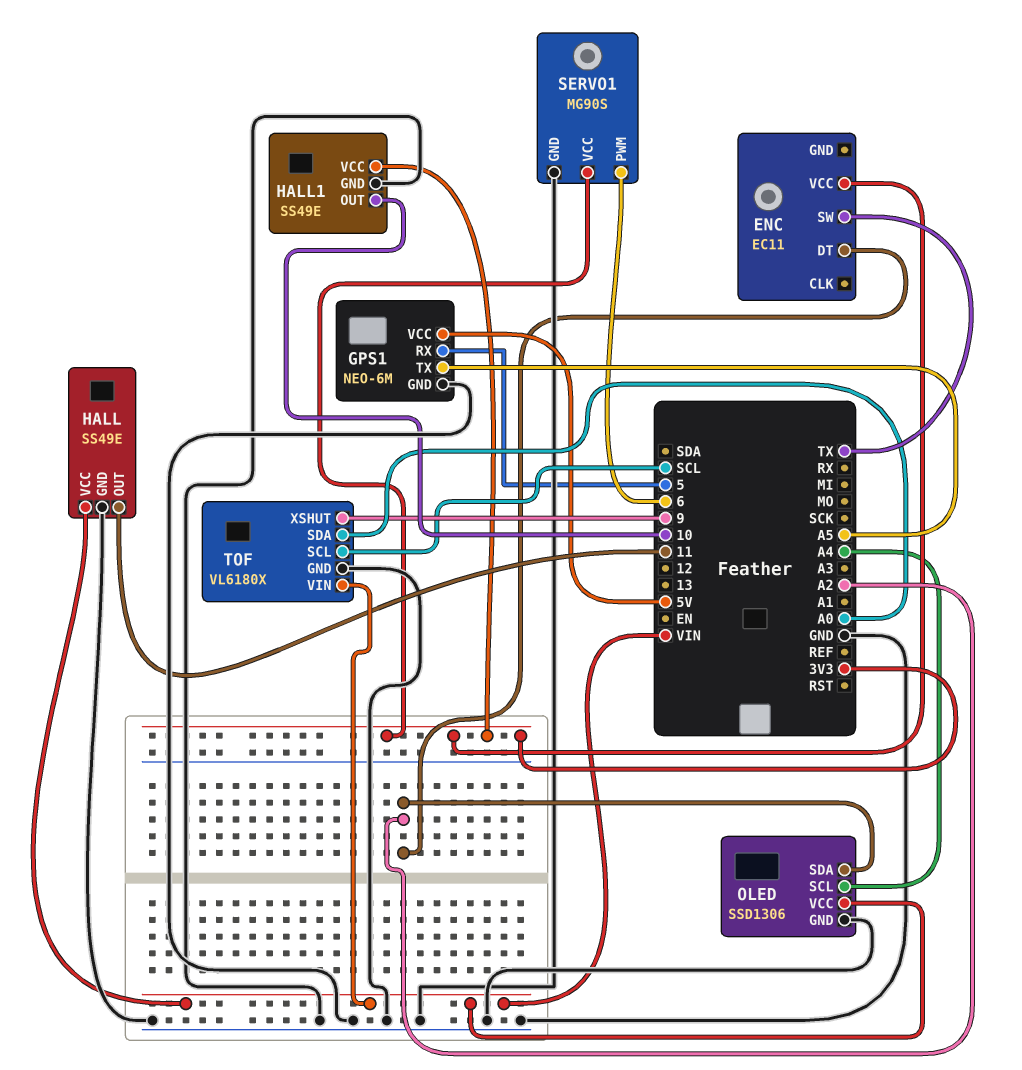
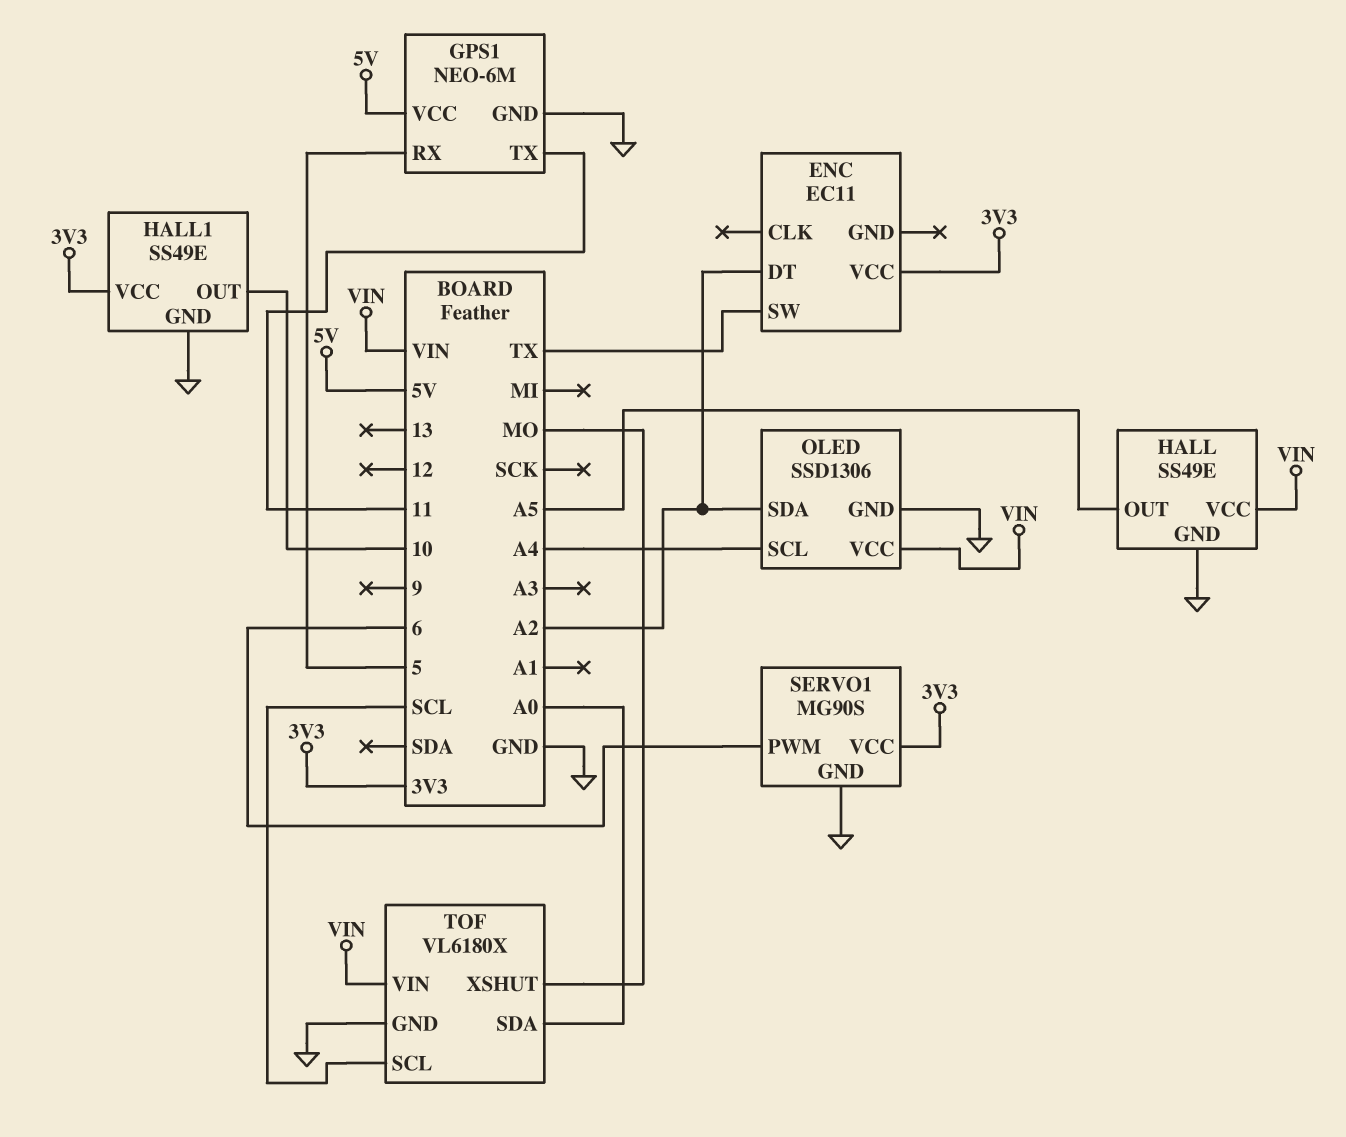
GPS1 pin TX: A5 -> 11
HALL pin OUT: 11 -> A5
TOF pin XSHUT: 9 -> MO

